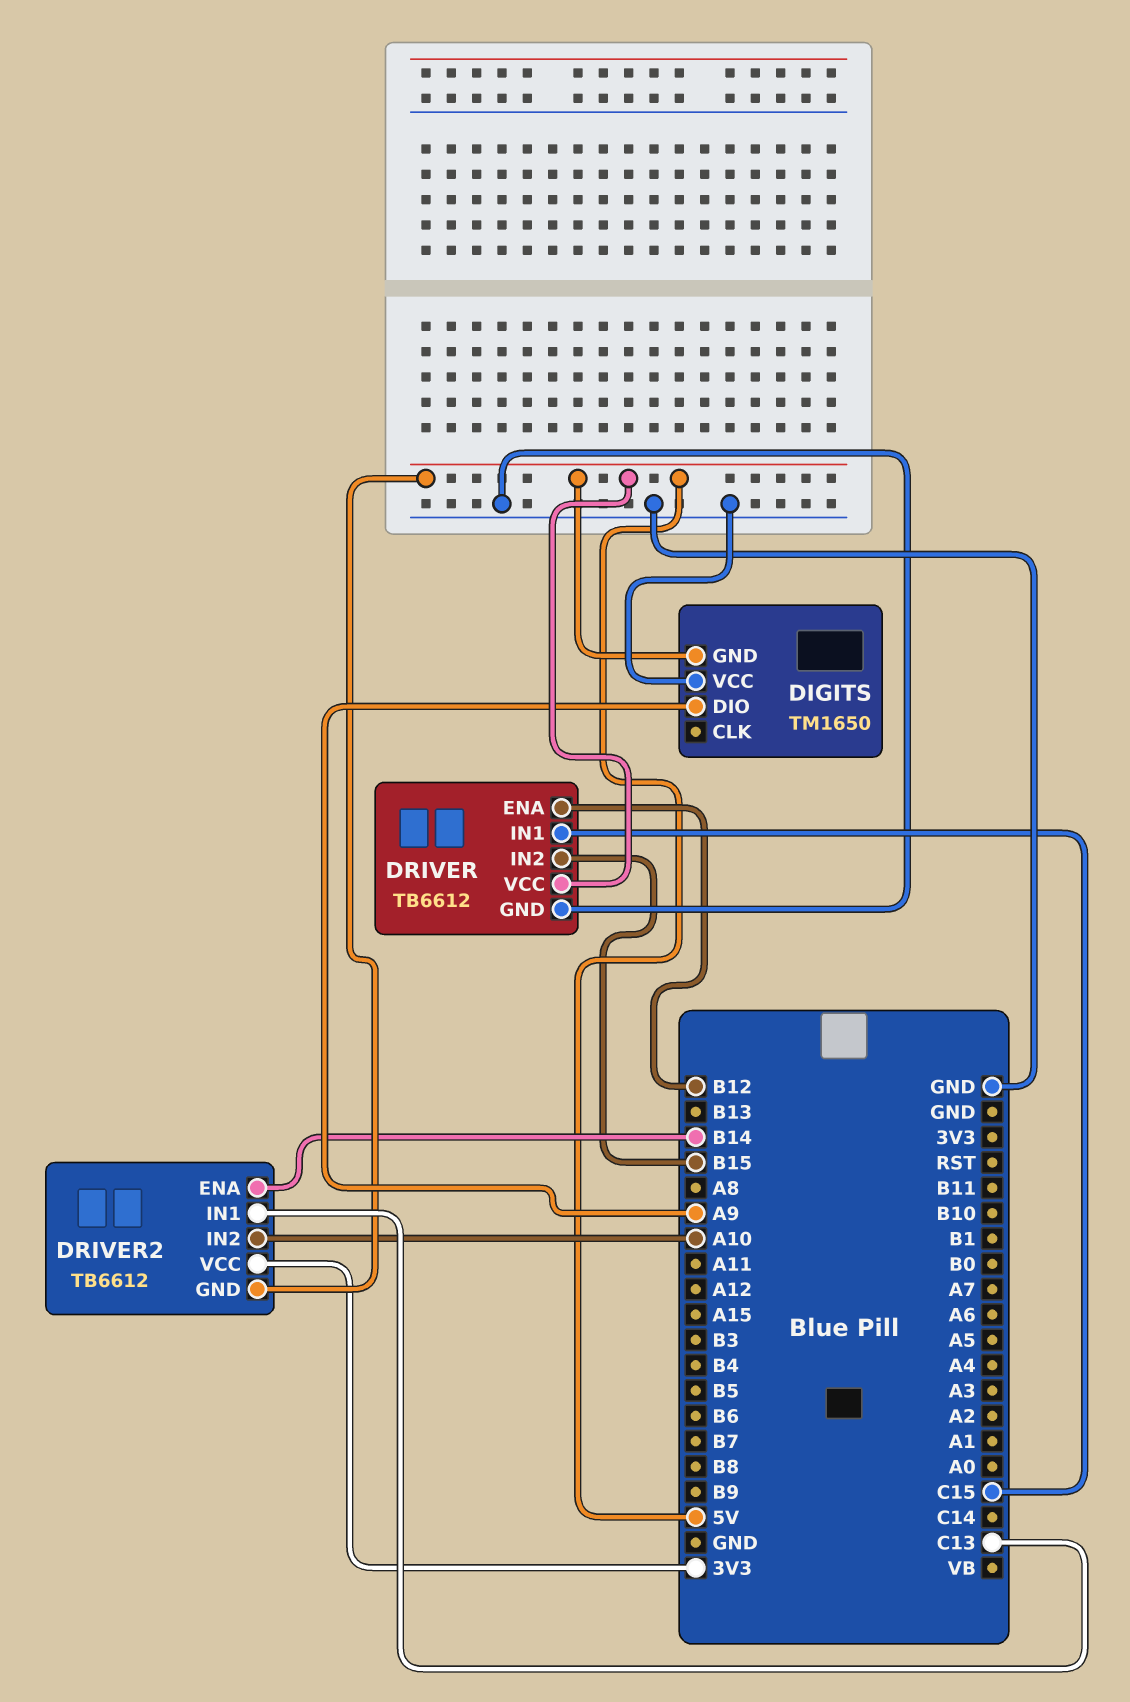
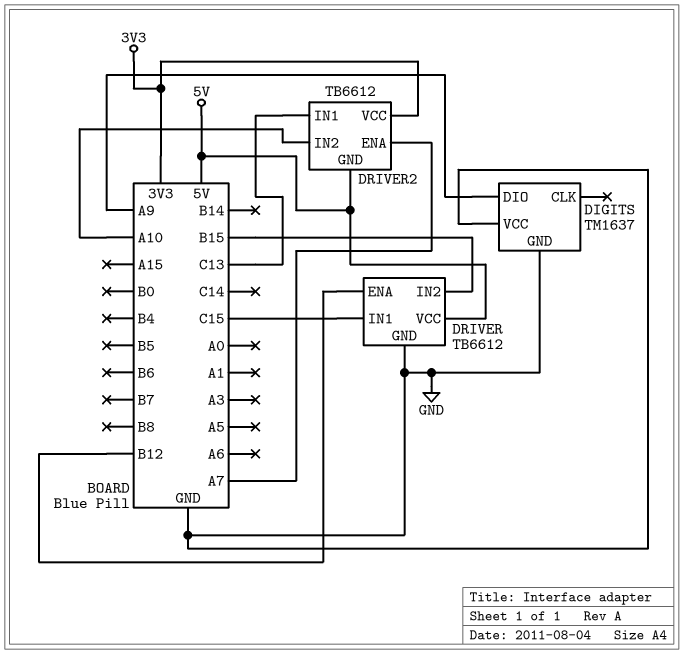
DIGITS: TM1650 -> TM1637
DIGITS pin GND: 5V -> GND
DRIVER2 pin ENA: B14 -> A7

